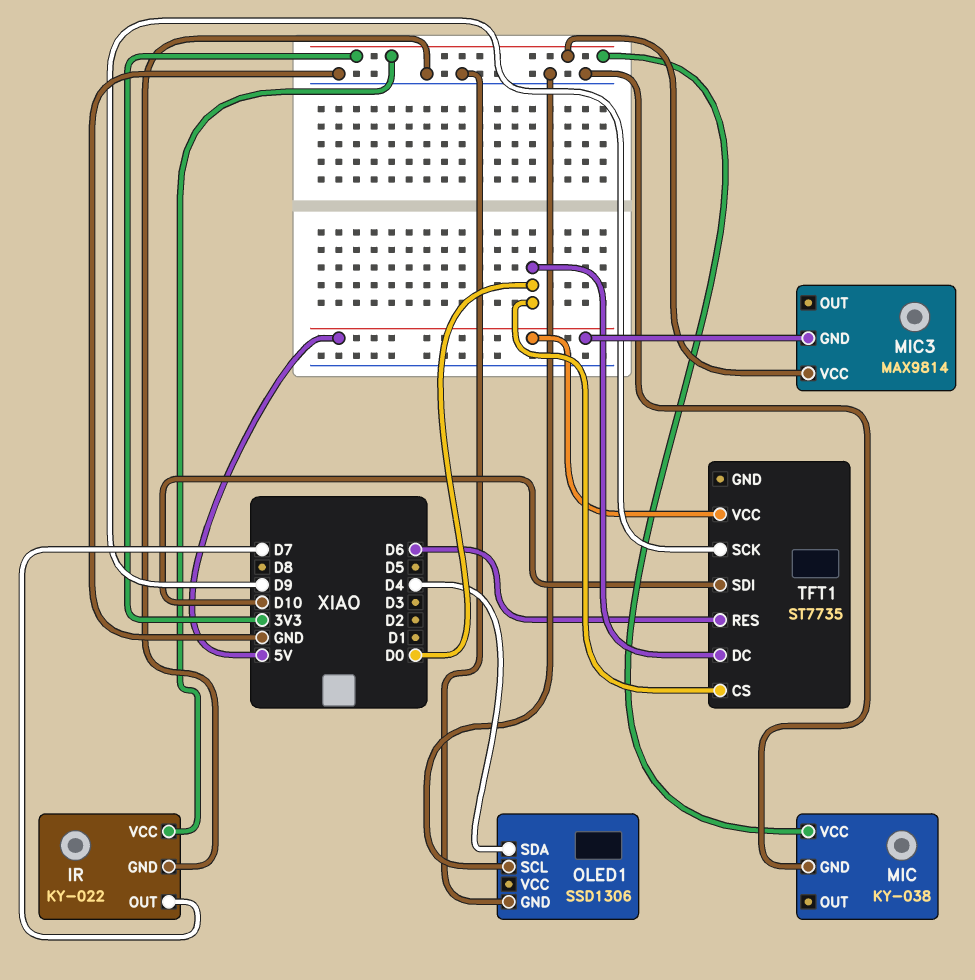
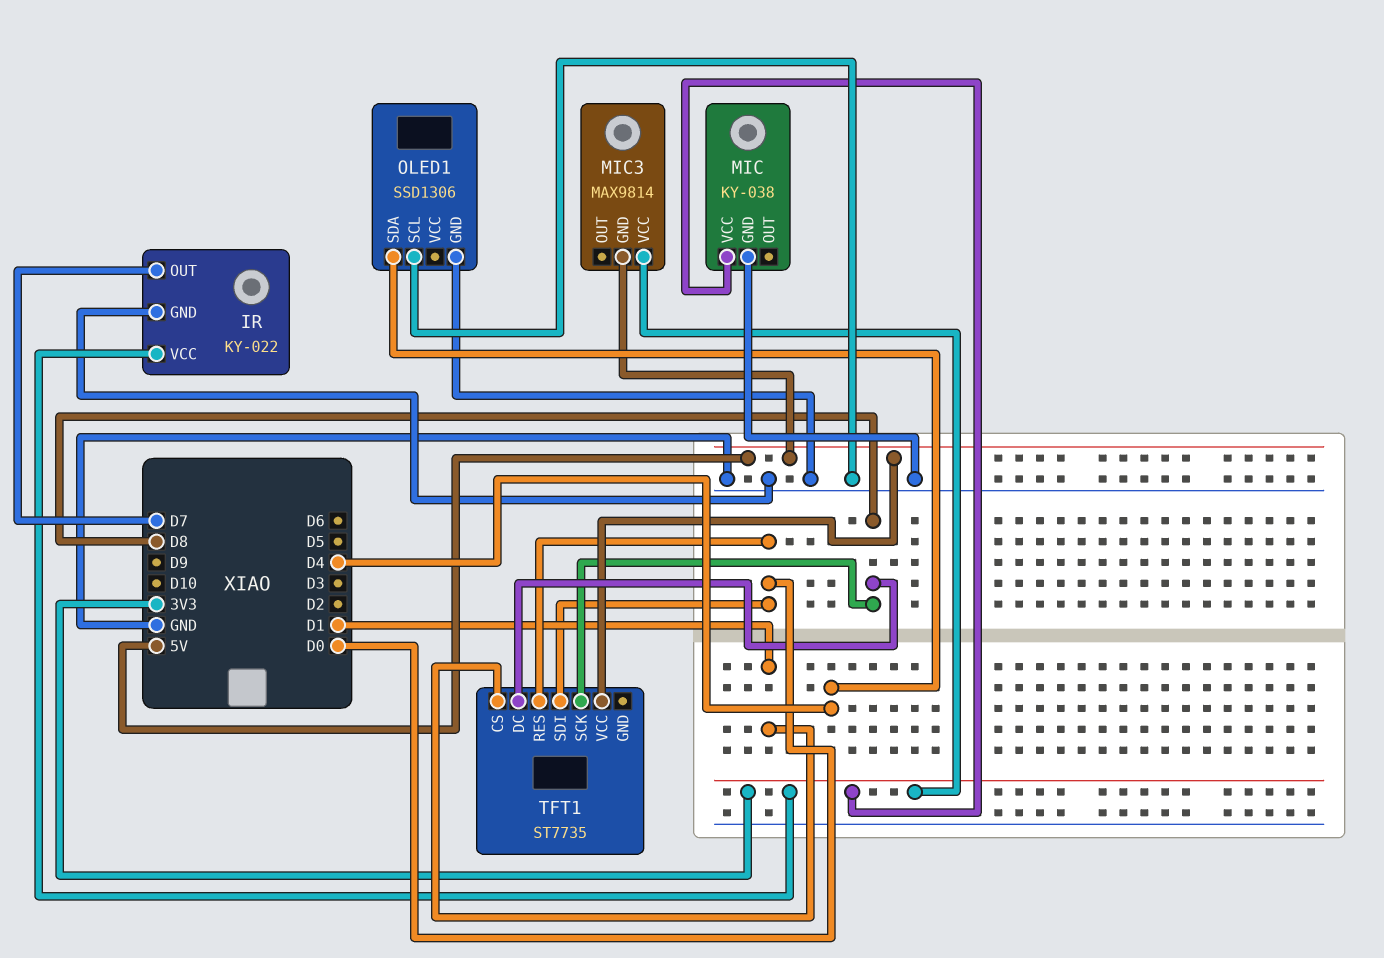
TFT1 pin CS: D0 -> D1
TFT1 pin DC: D0 -> D8
TFT1 pin RES: D6 -> D0
TFT1 pin SCK: D9 -> D8
TFT1 pin SDI: D10 -> D0

